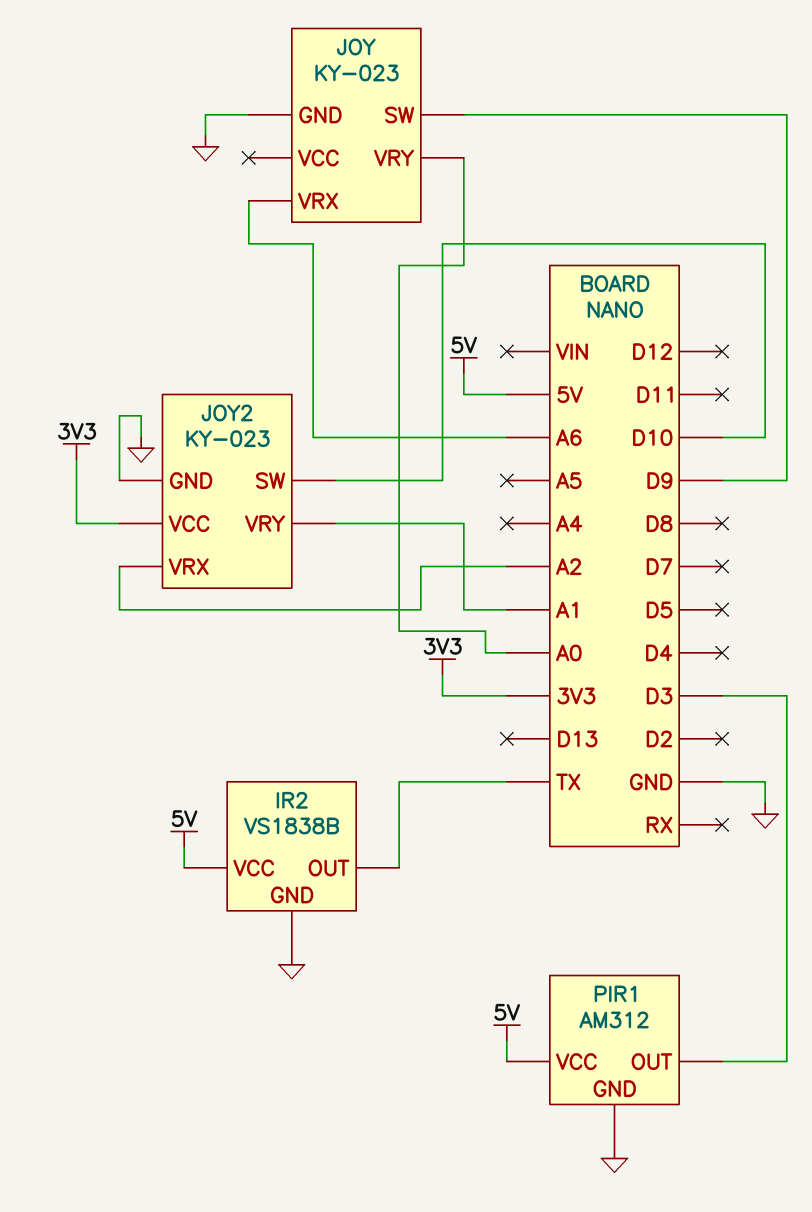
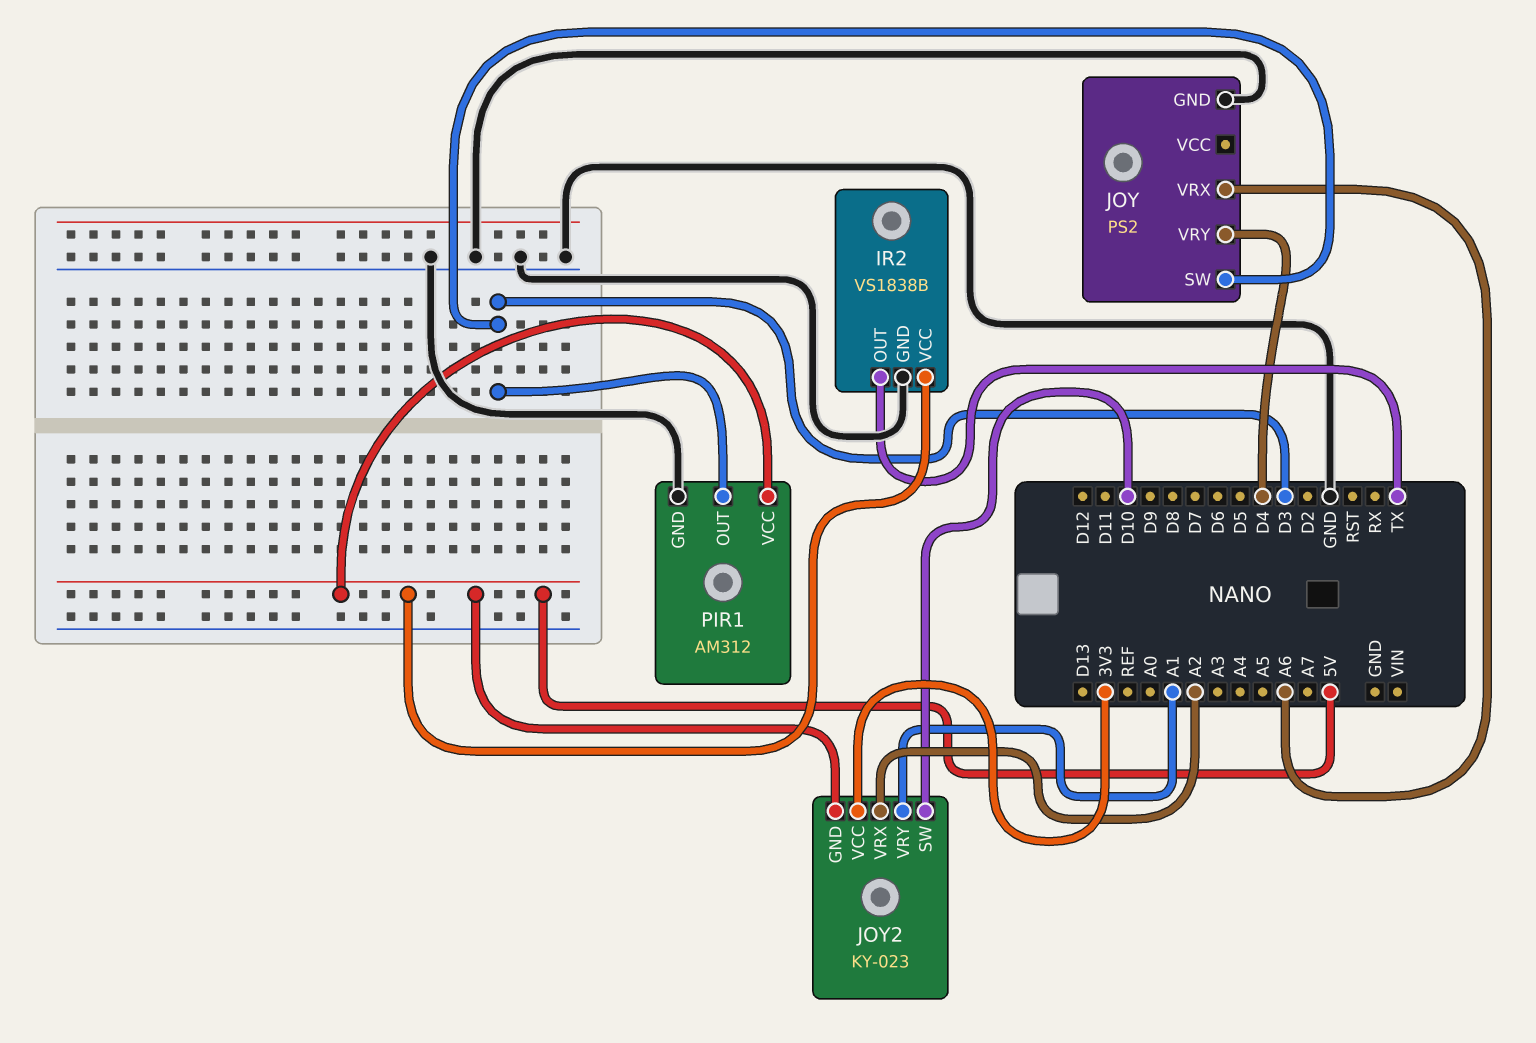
JOY: KY-023 -> PS2
JOY pin SW: D9 -> D3
JOY pin VRY: A0 -> D4
JOY2 pin GND: GND -> 5V

